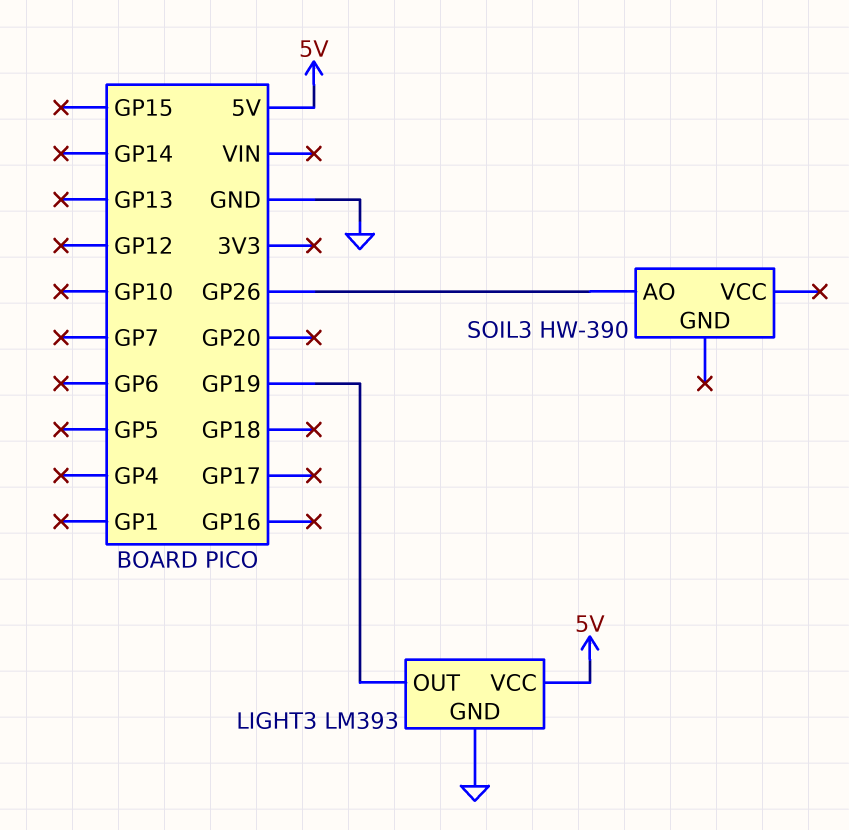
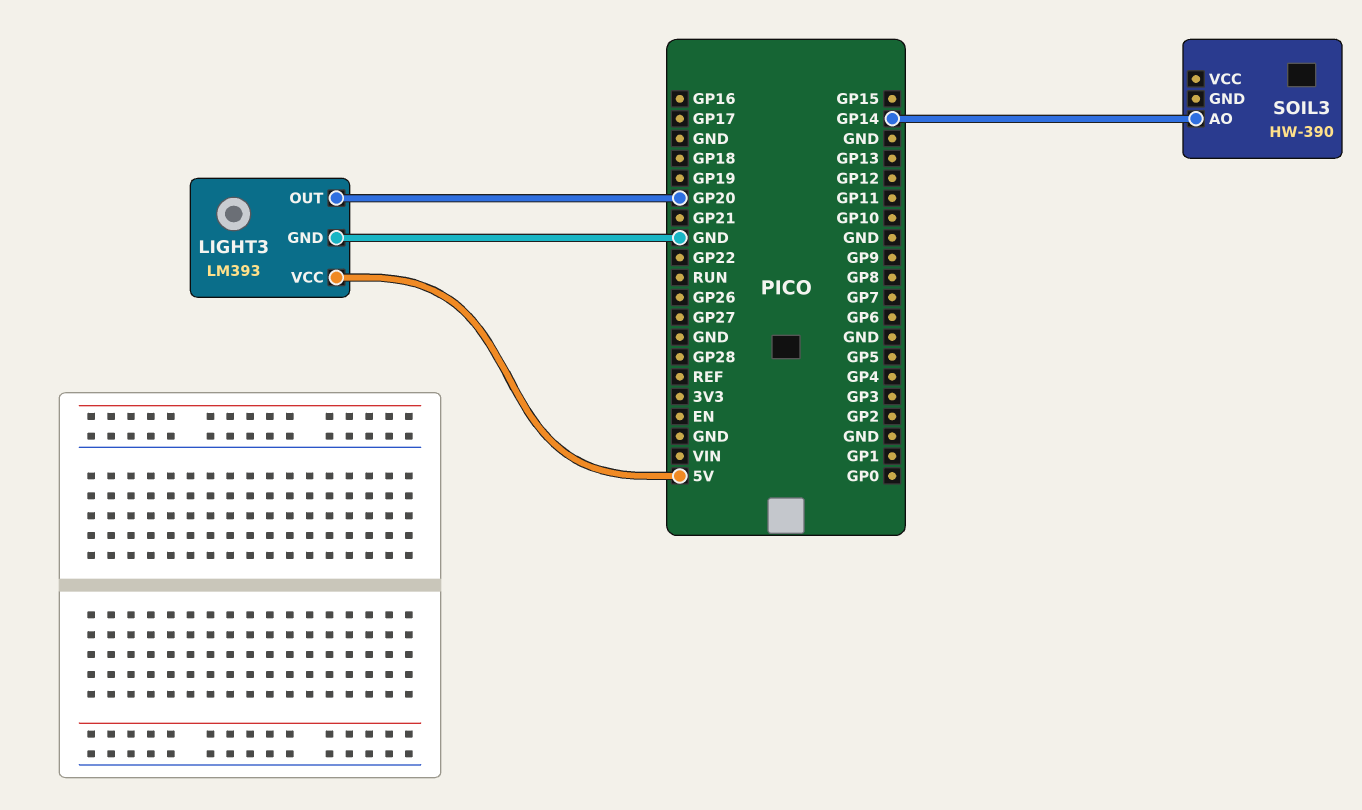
LIGHT3 pin OUT: GP19 -> GP20
SOIL3 pin AO: GP26 -> GP14

